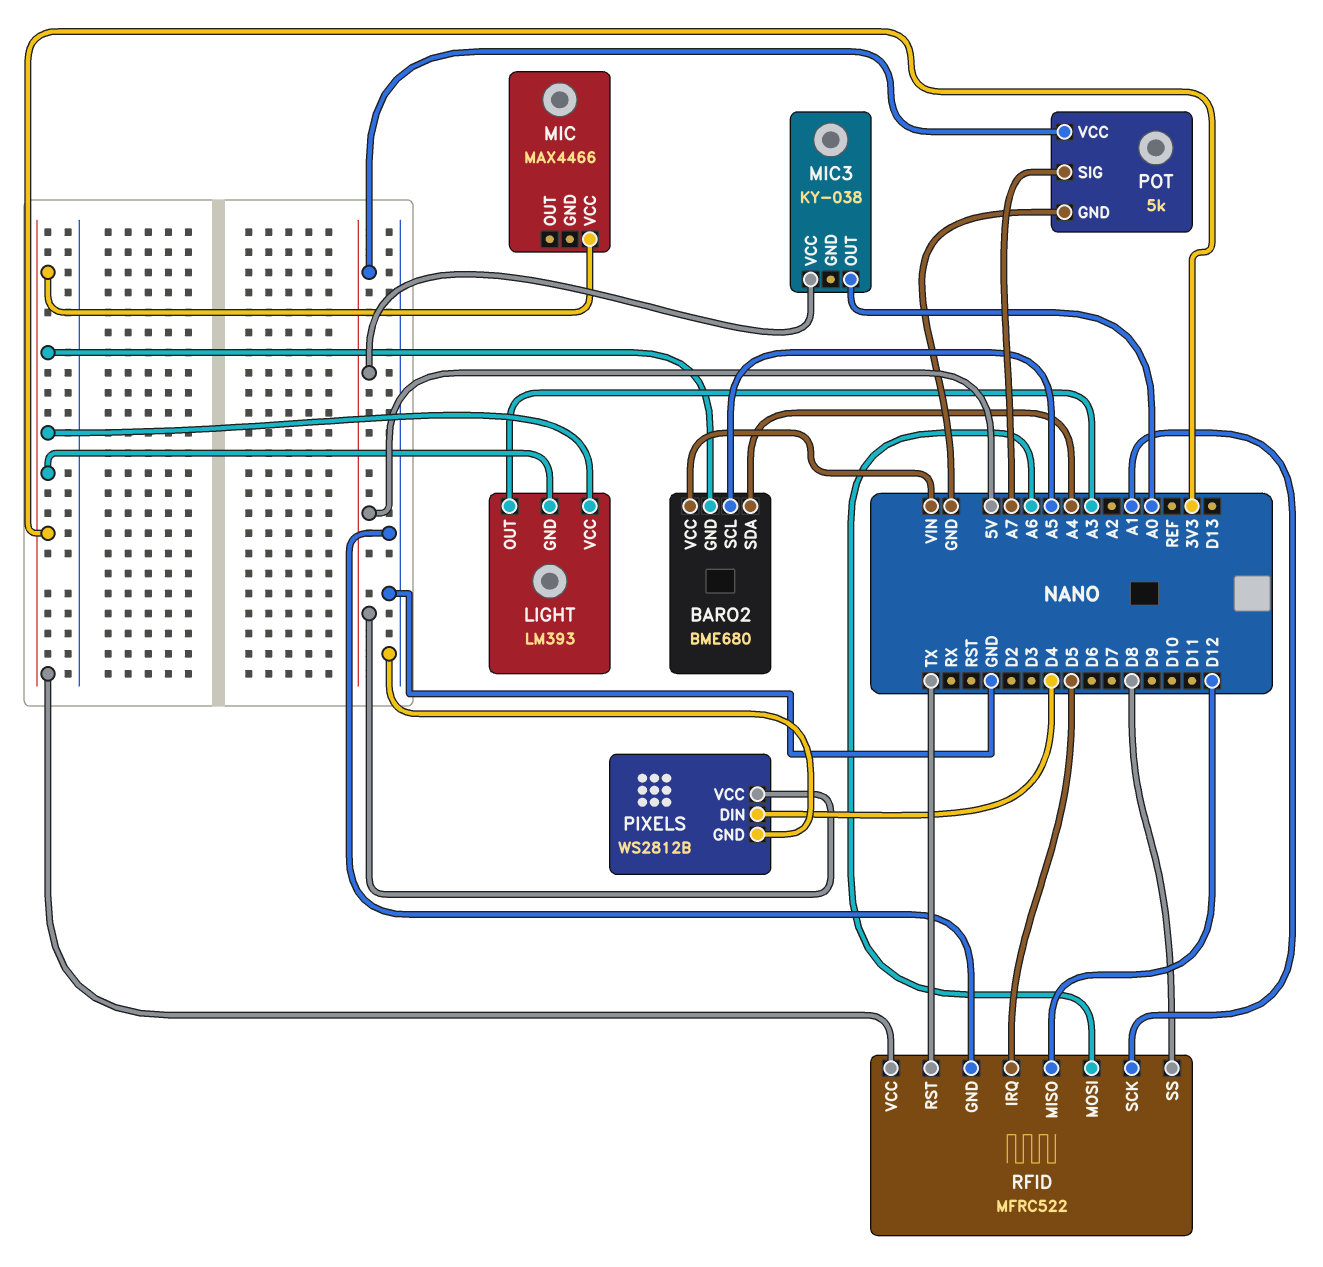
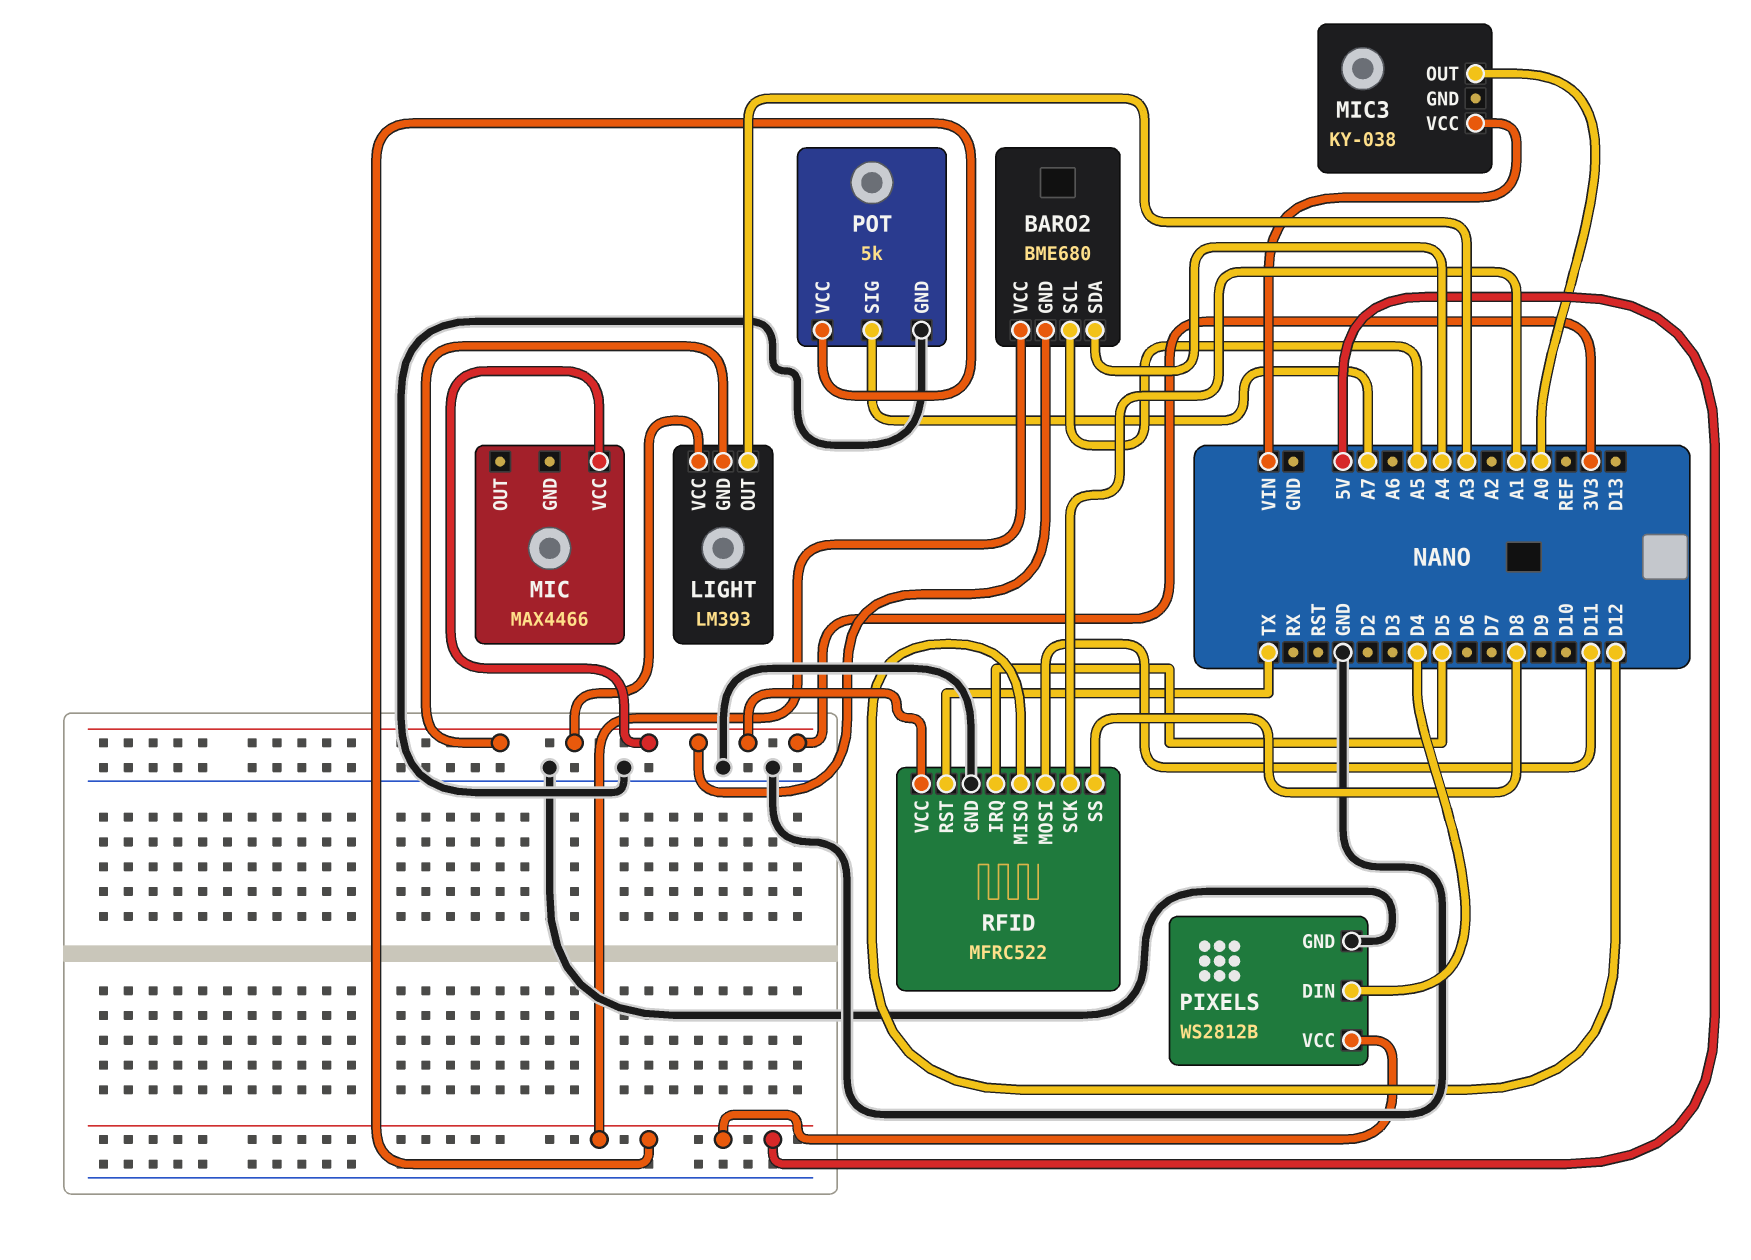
BARO2 pin VCC: VIN -> 5V
MIC3 pin VCC: 5V -> VIN
RFID pin MOSI: A6 -> D11

